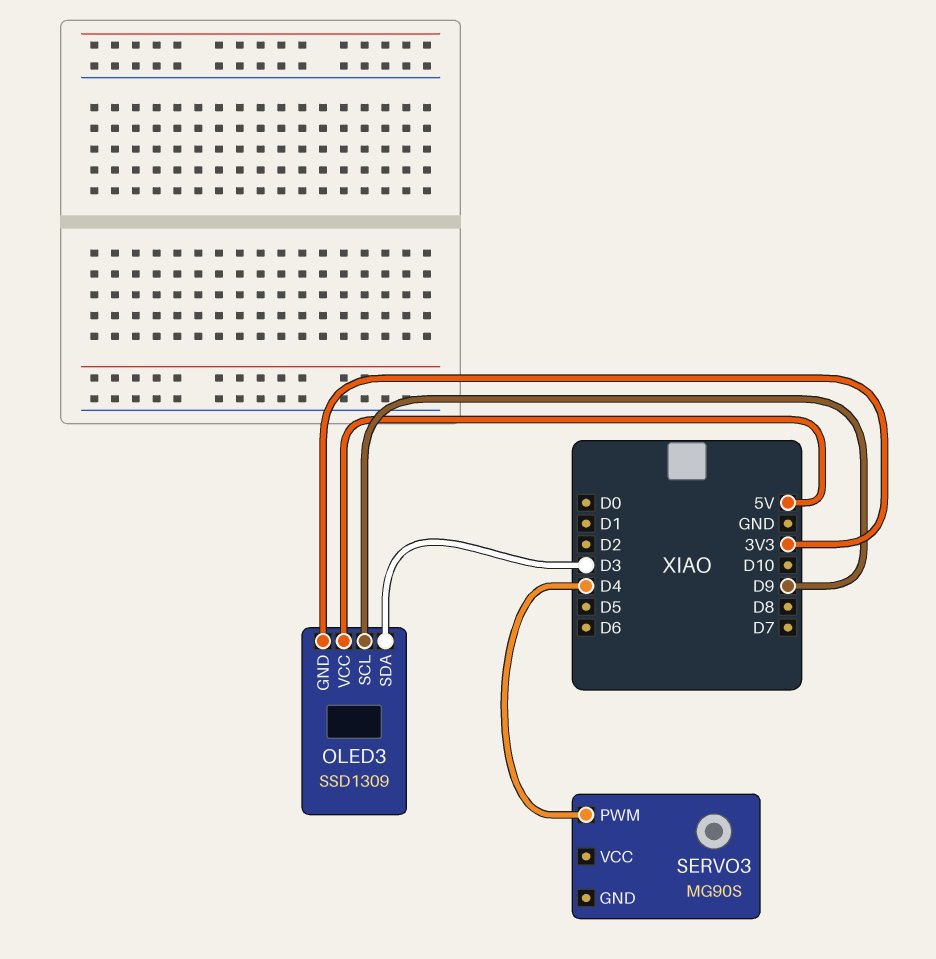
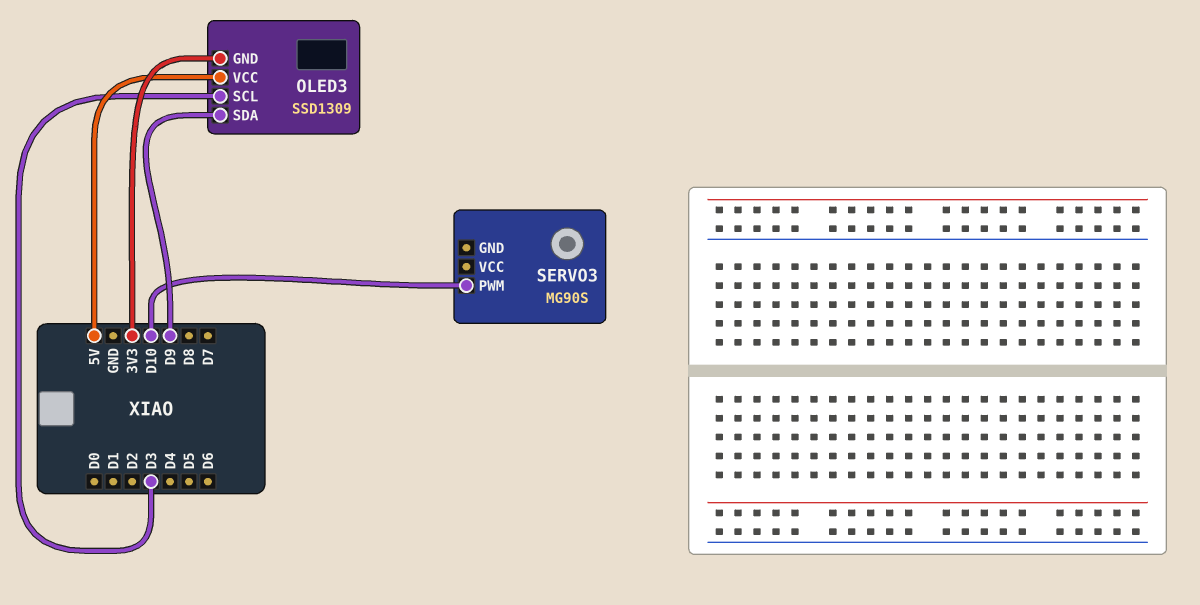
OLED3 pin SCL: D9 -> D3
OLED3 pin SDA: D3 -> D9
SERVO3 pin PWM: D4 -> D10

